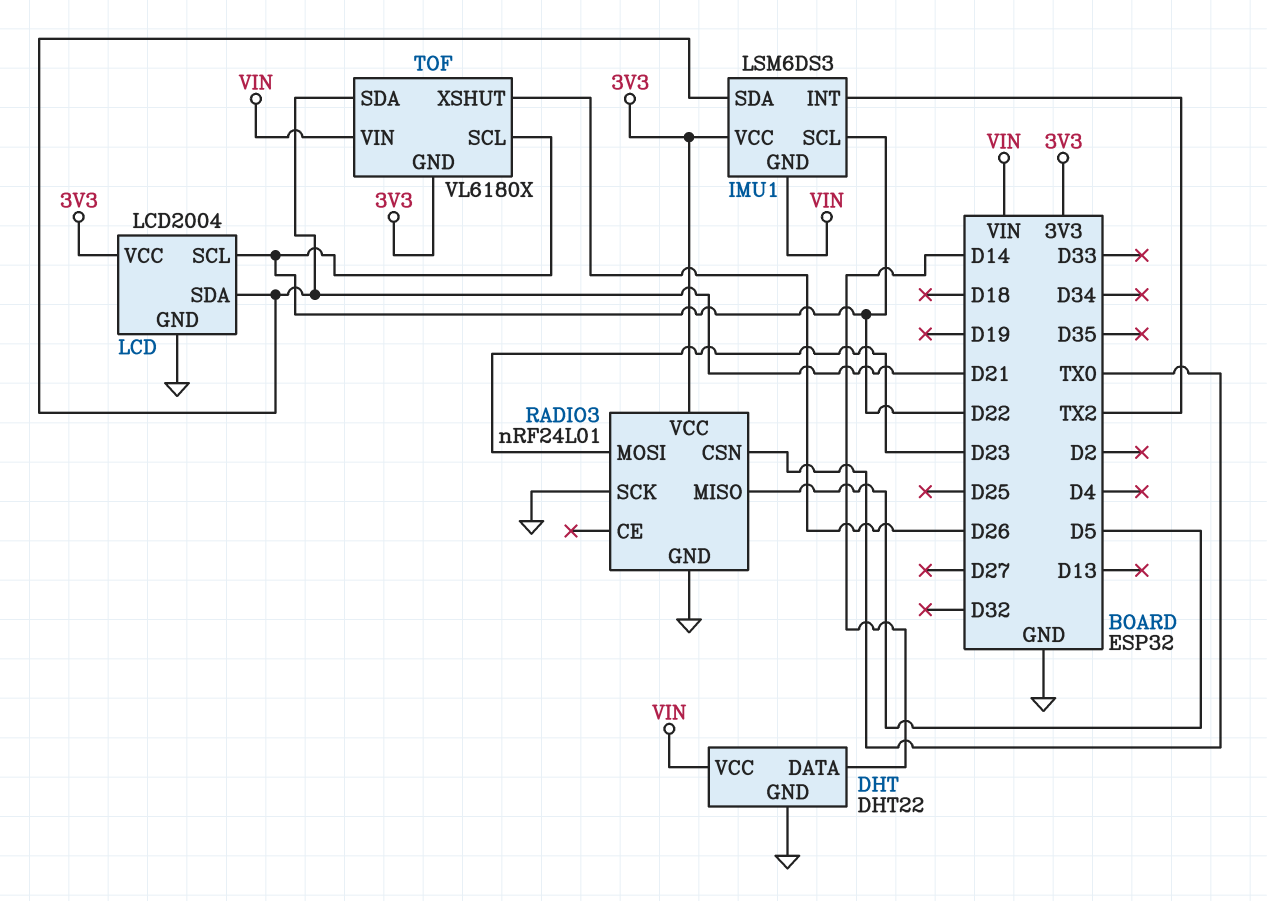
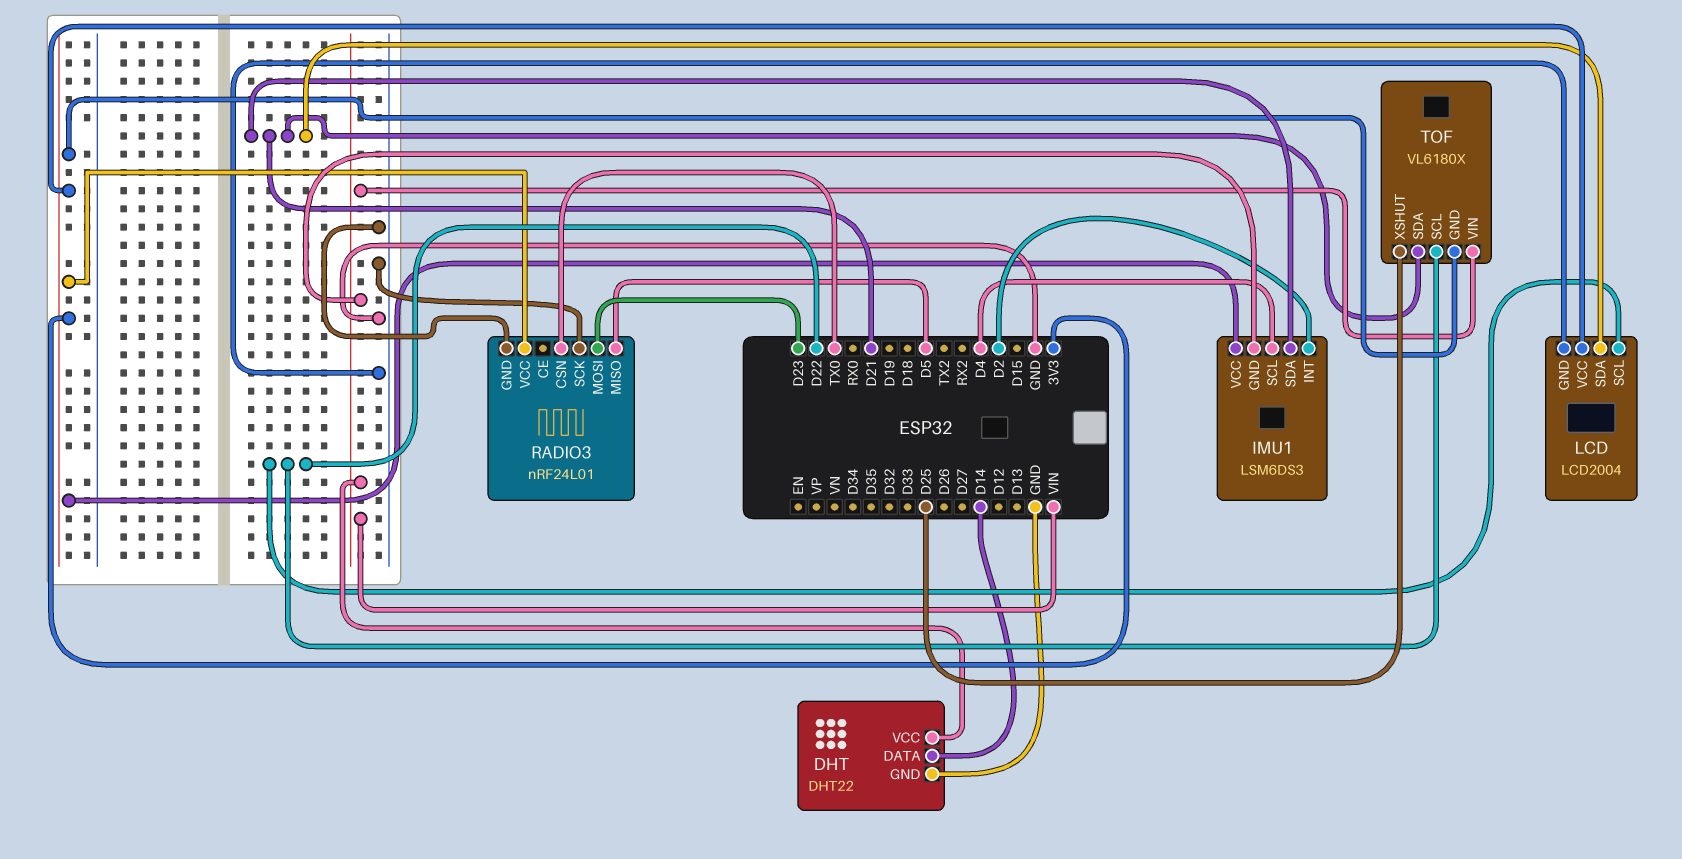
IMU1 pin INT: TX2 -> D2
IMU1 pin SCL: D22 -> D4
TOF pin XSHUT: D26 -> D25

